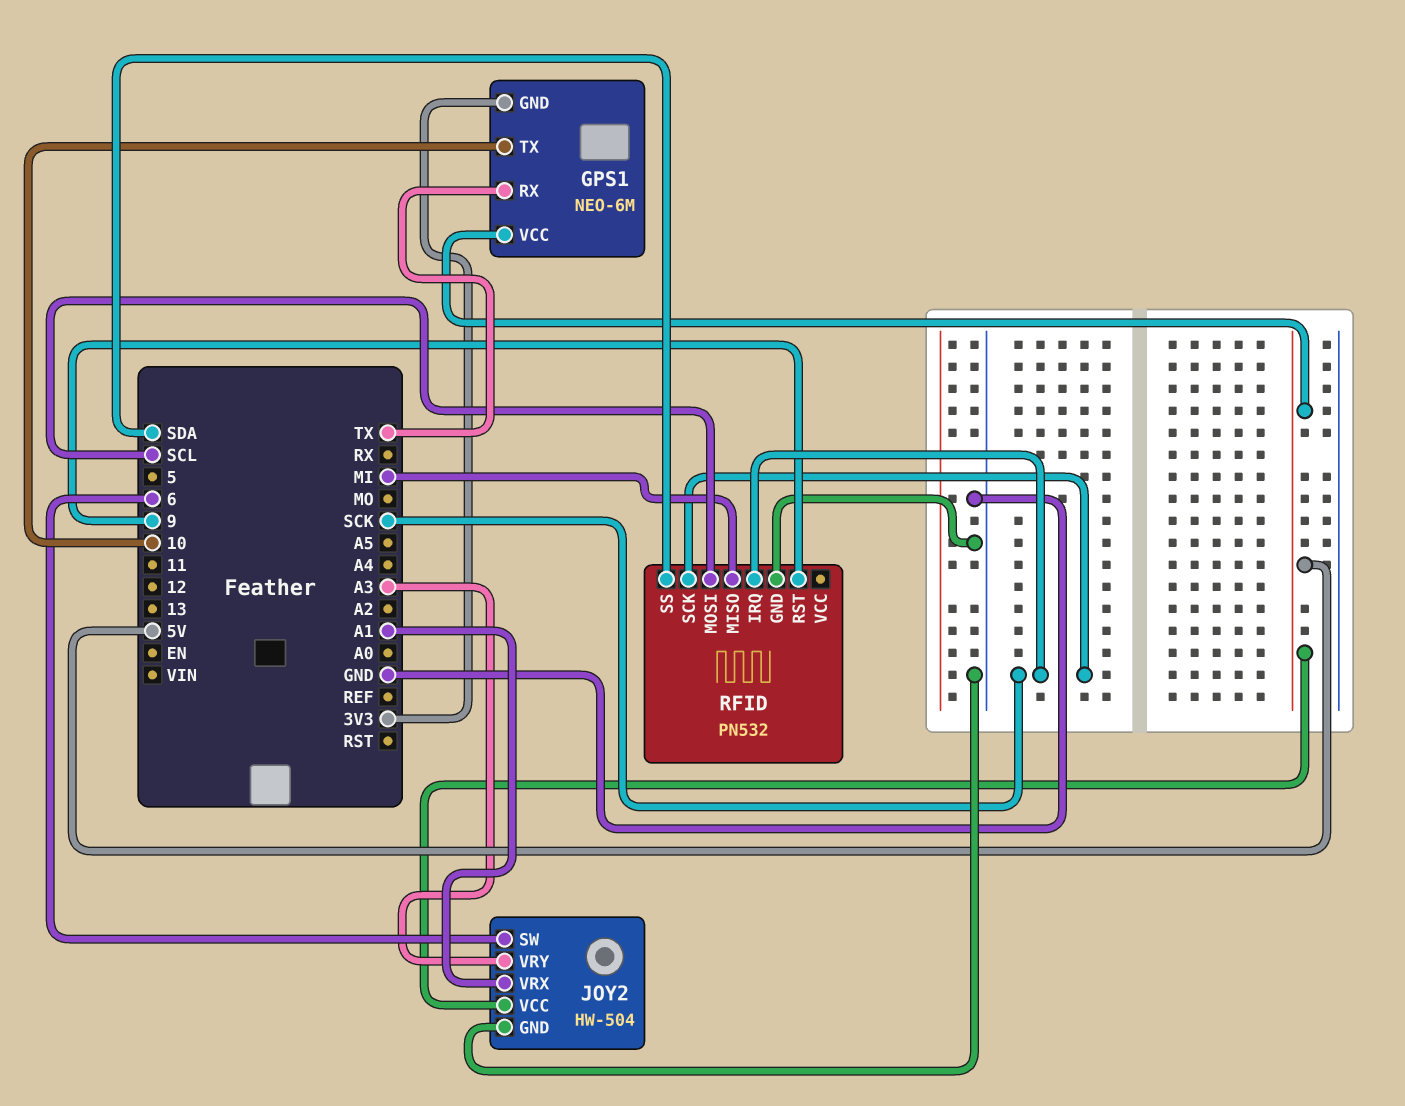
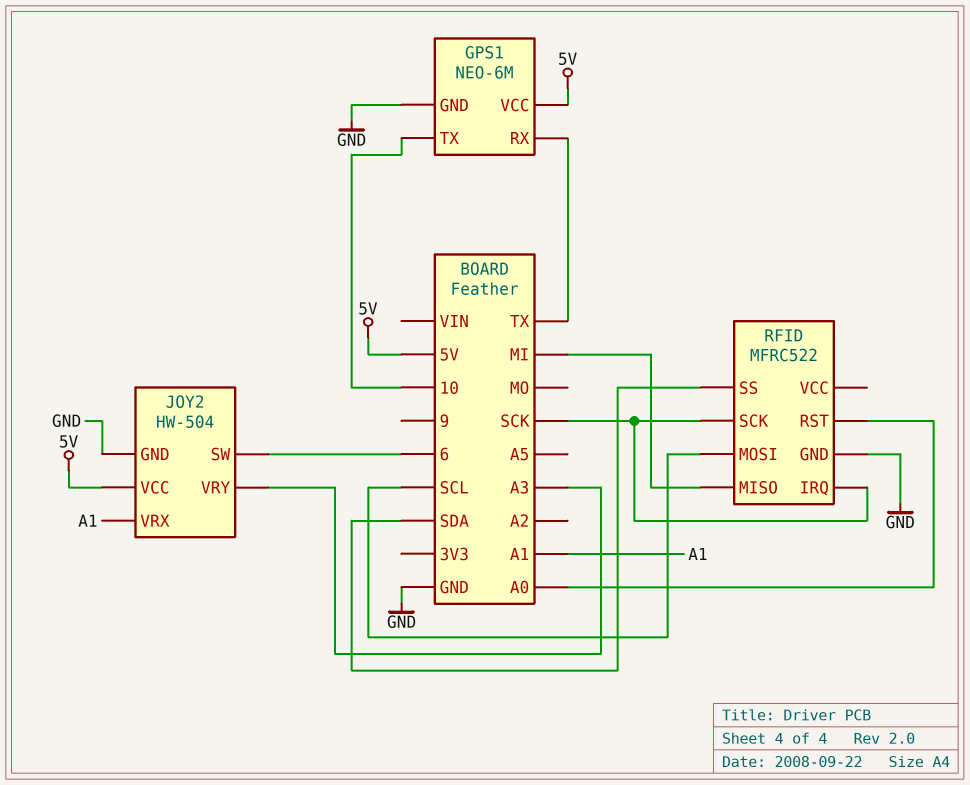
GPS1 pin GND: 3V3 -> GND
RFID: PN532 -> MFRC522
RFID pin RST: 9 -> A0

